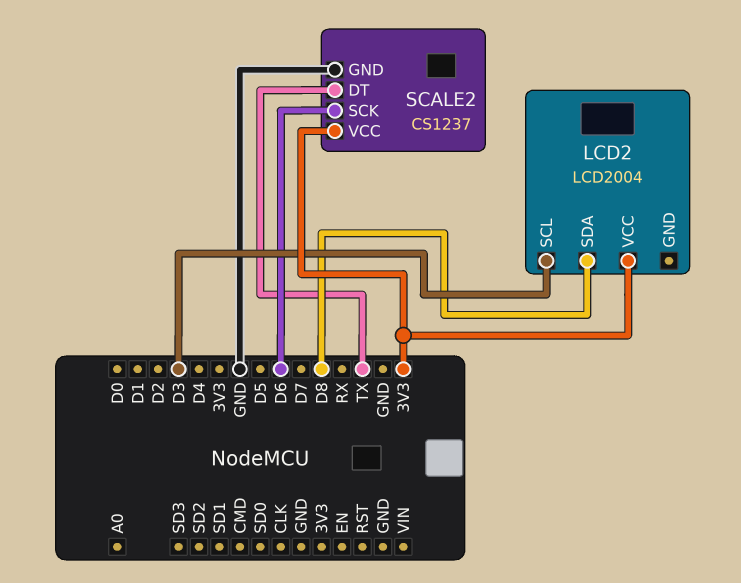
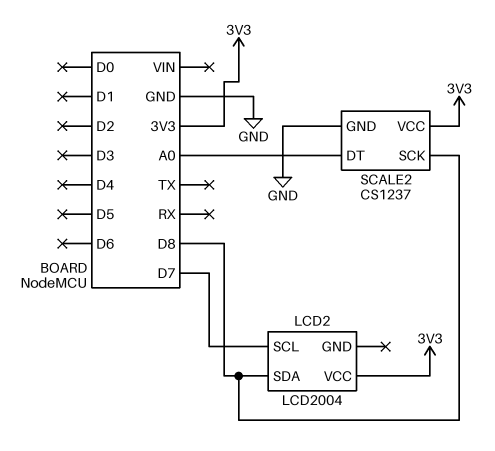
LCD2 pin SCL: D3 -> D7
SCALE2 pin DT: TX -> A0
SCALE2 pin SCK: D6 -> D8

